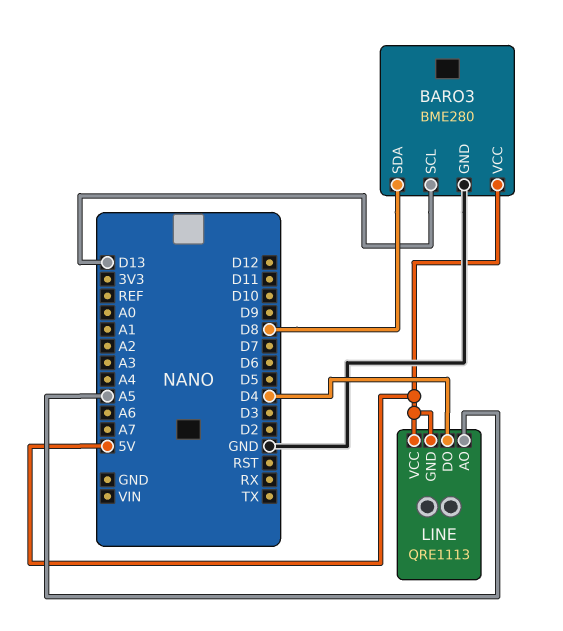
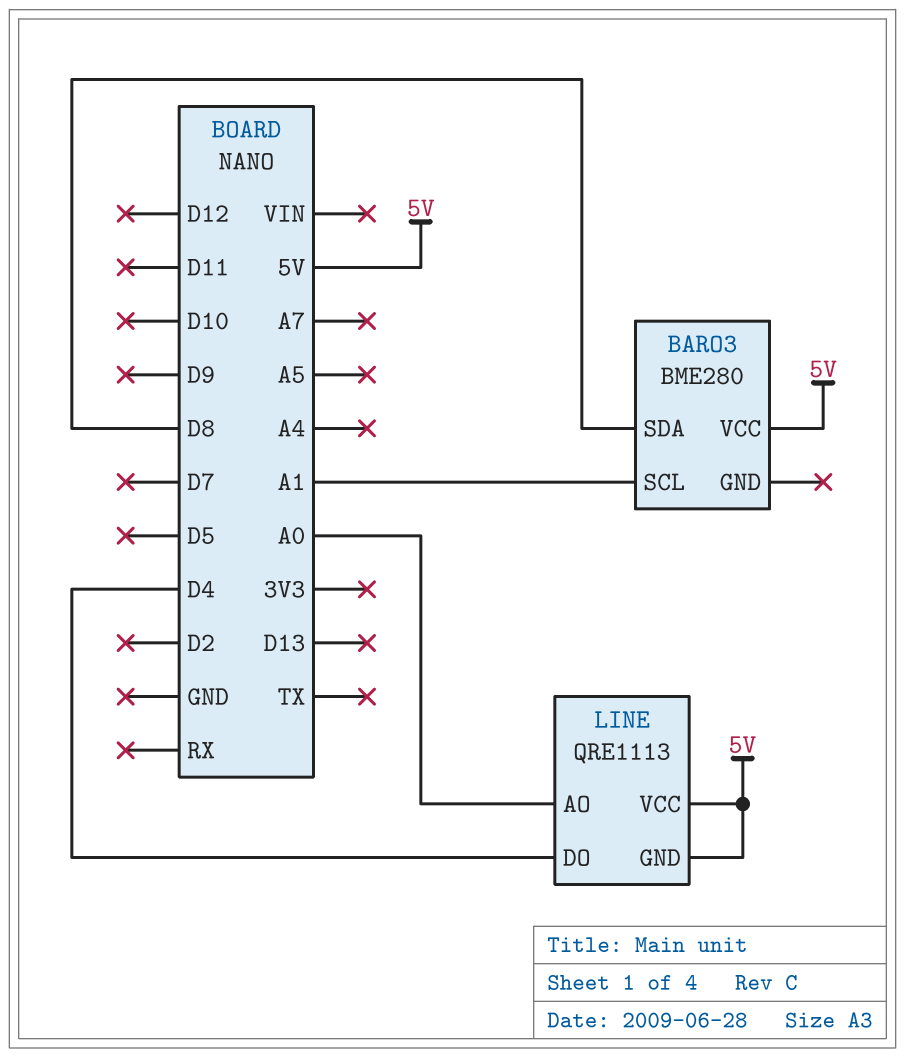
BARO3 pin GND: GND -> none
BARO3 pin SCL: D13 -> A1
LINE pin AO: A5 -> A0

